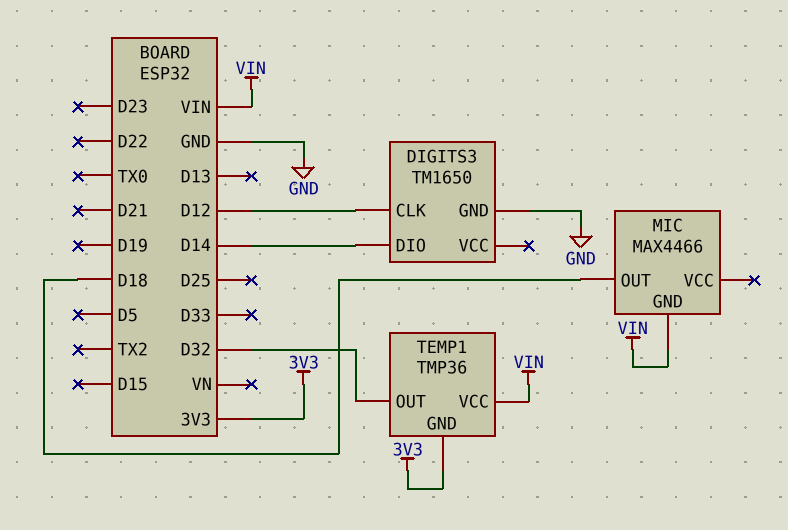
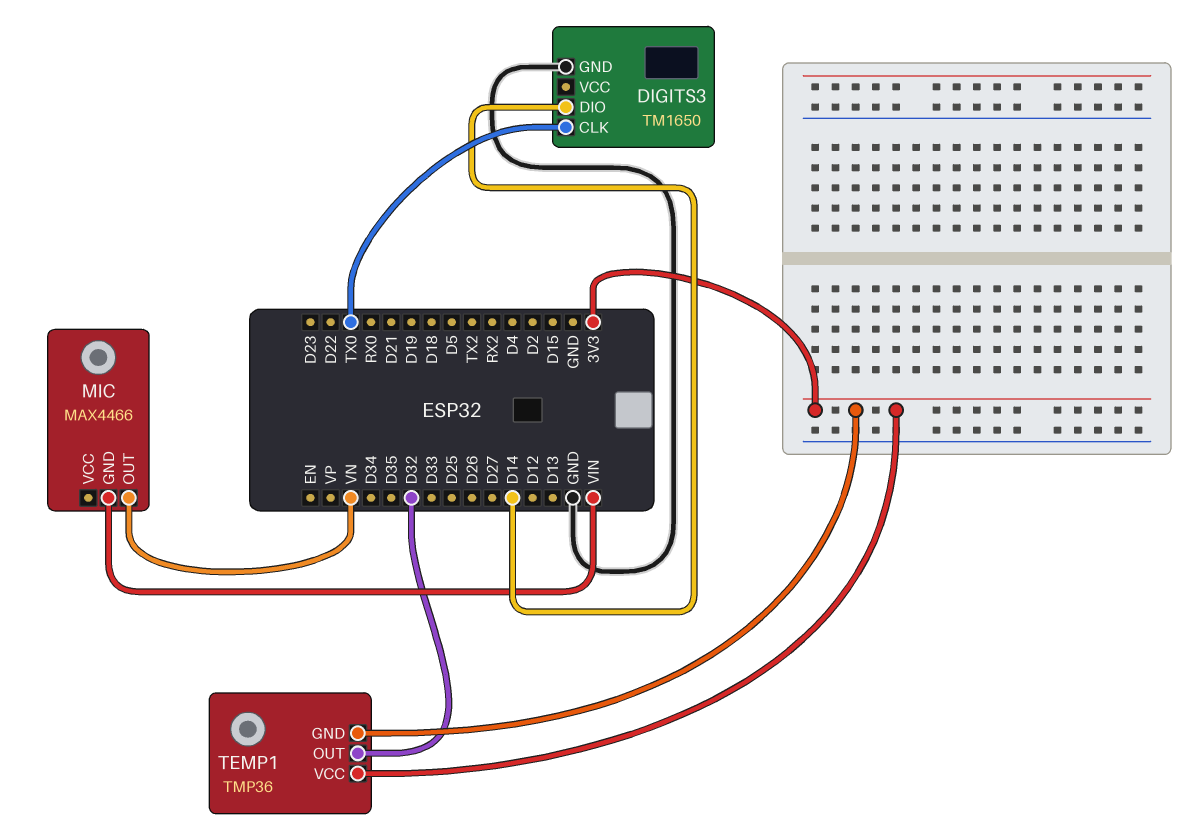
DIGITS3 pin CLK: D12 -> TX0
MIC pin OUT: D18 -> VN
TEMP1 pin VCC: VIN -> 3V3

